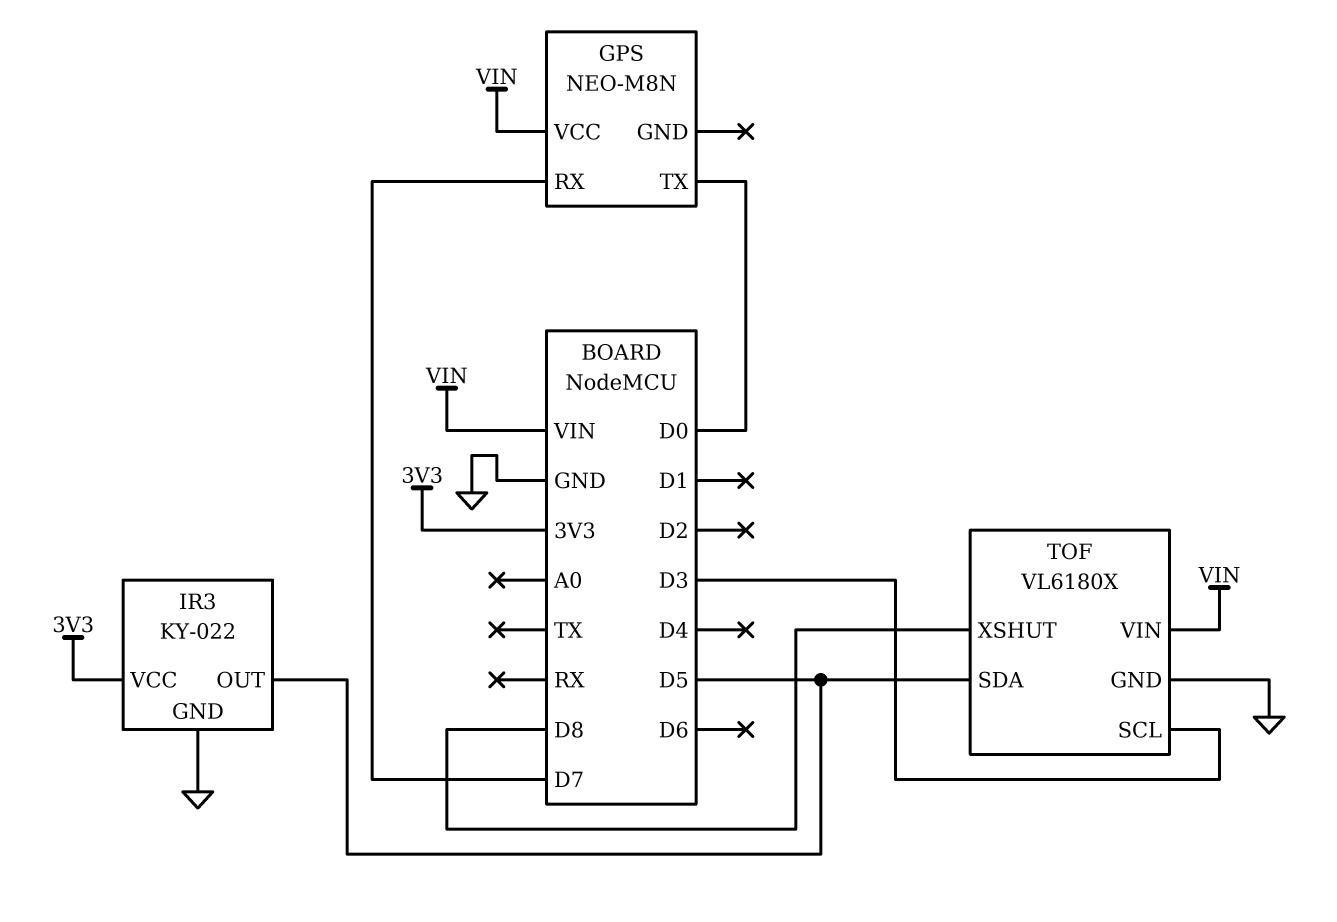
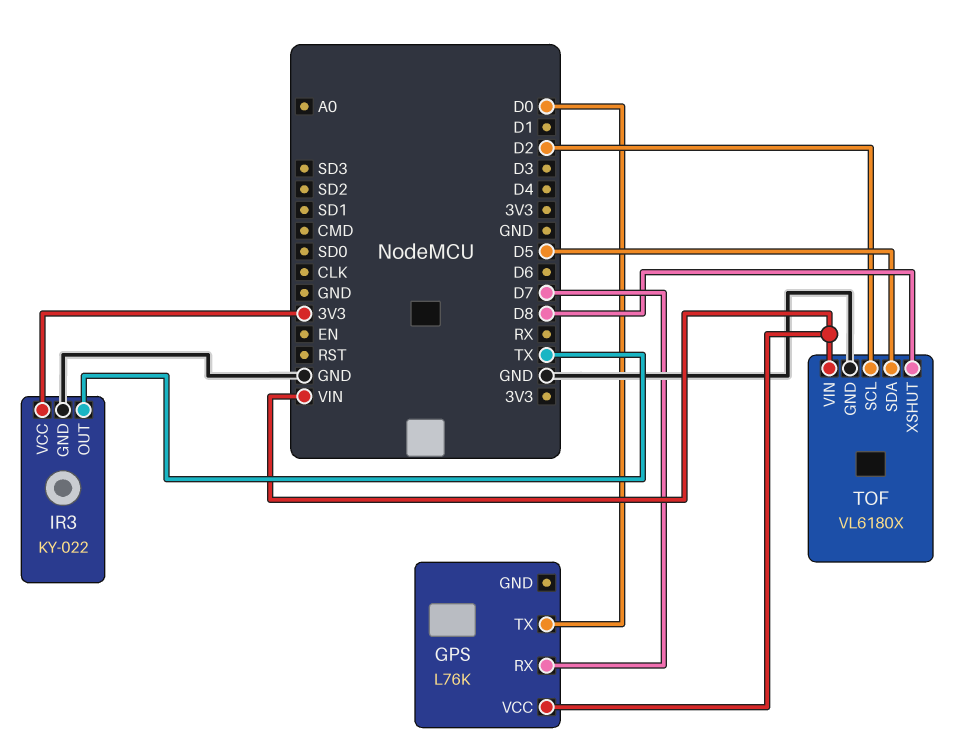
GPS: NEO-M8N -> L76K
IR3 pin OUT: D5 -> TX
TOF pin SCL: D3 -> D2

